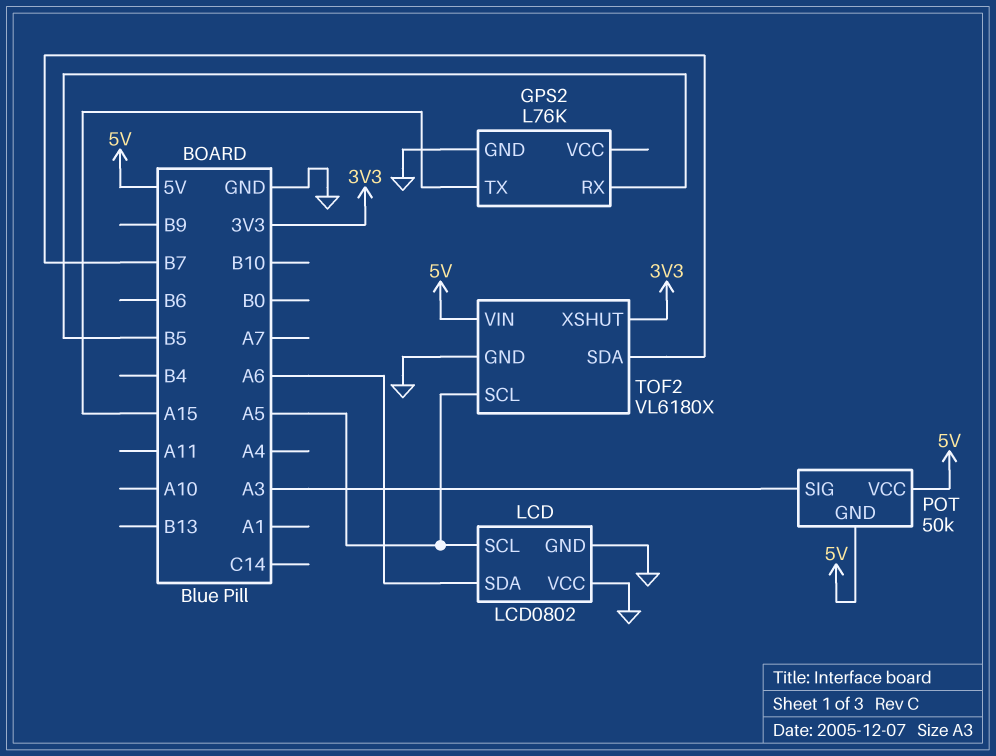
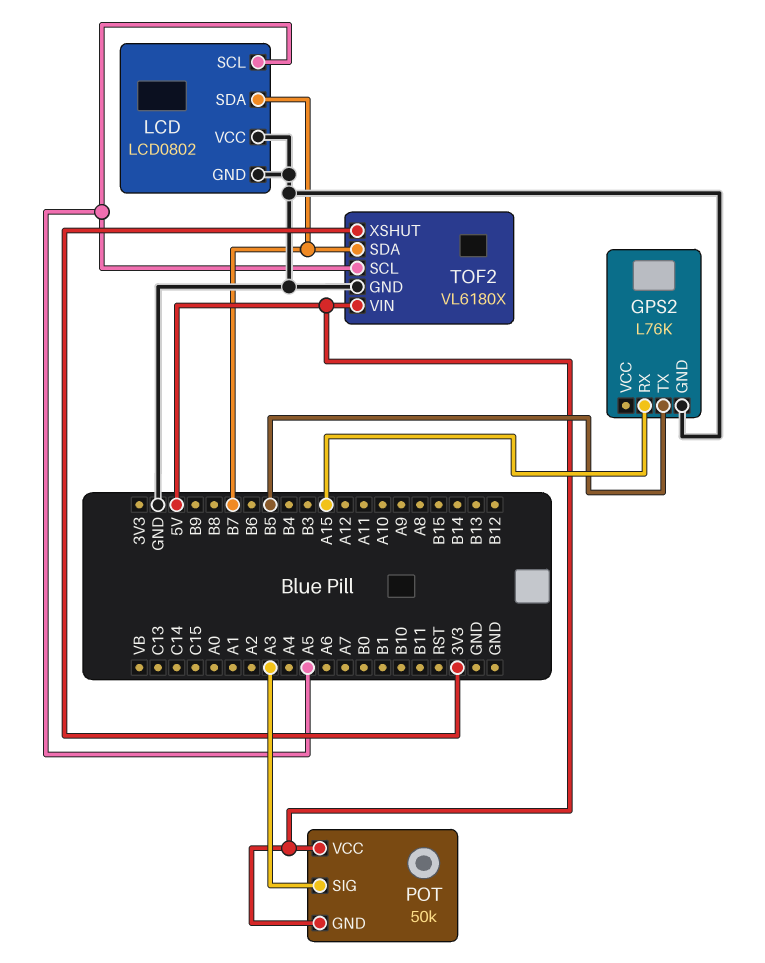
GPS2 pin RX: B5 -> A15
GPS2 pin TX: A15 -> B5
LCD pin SDA: A6 -> B7

